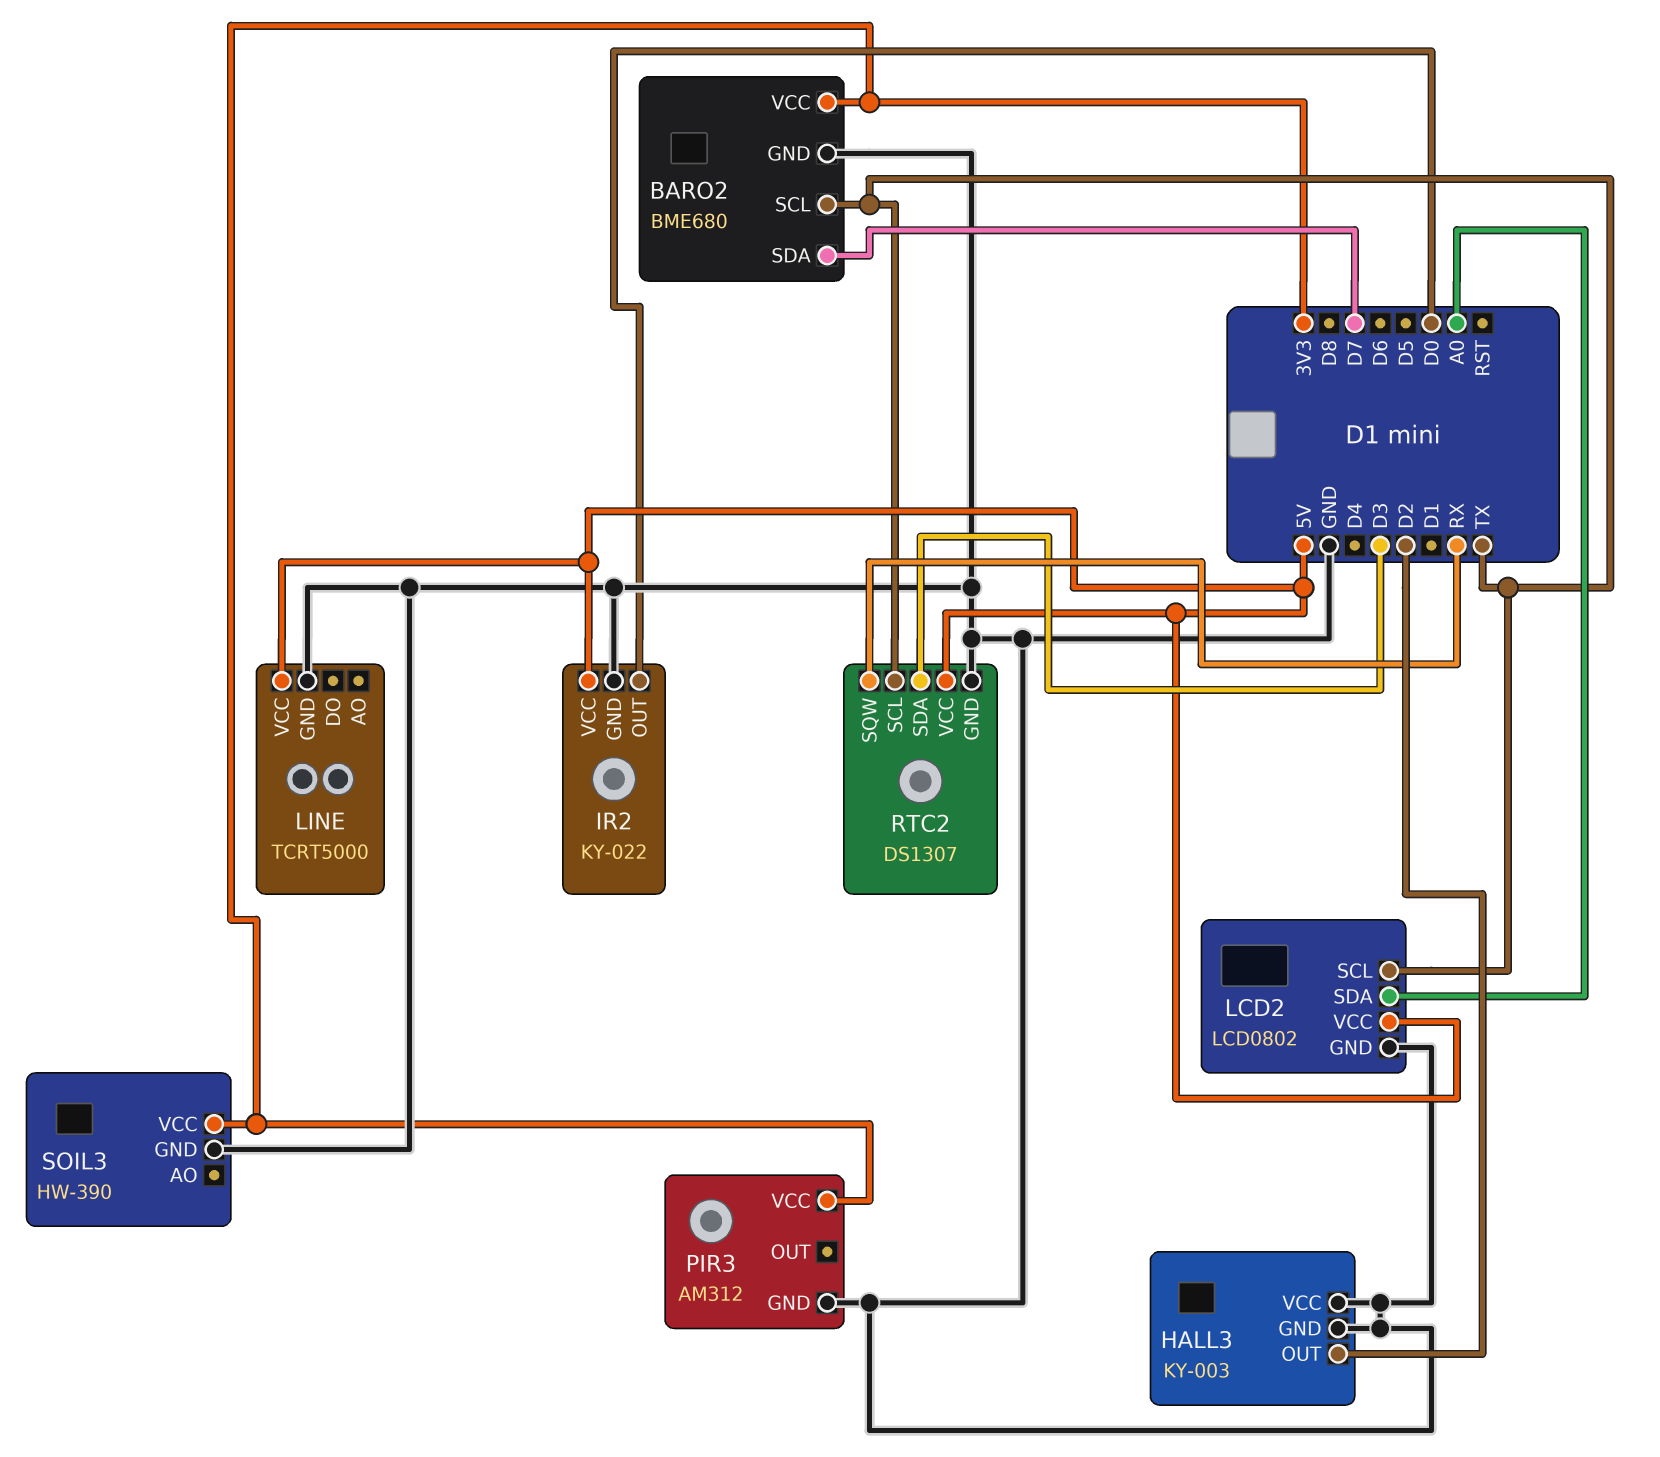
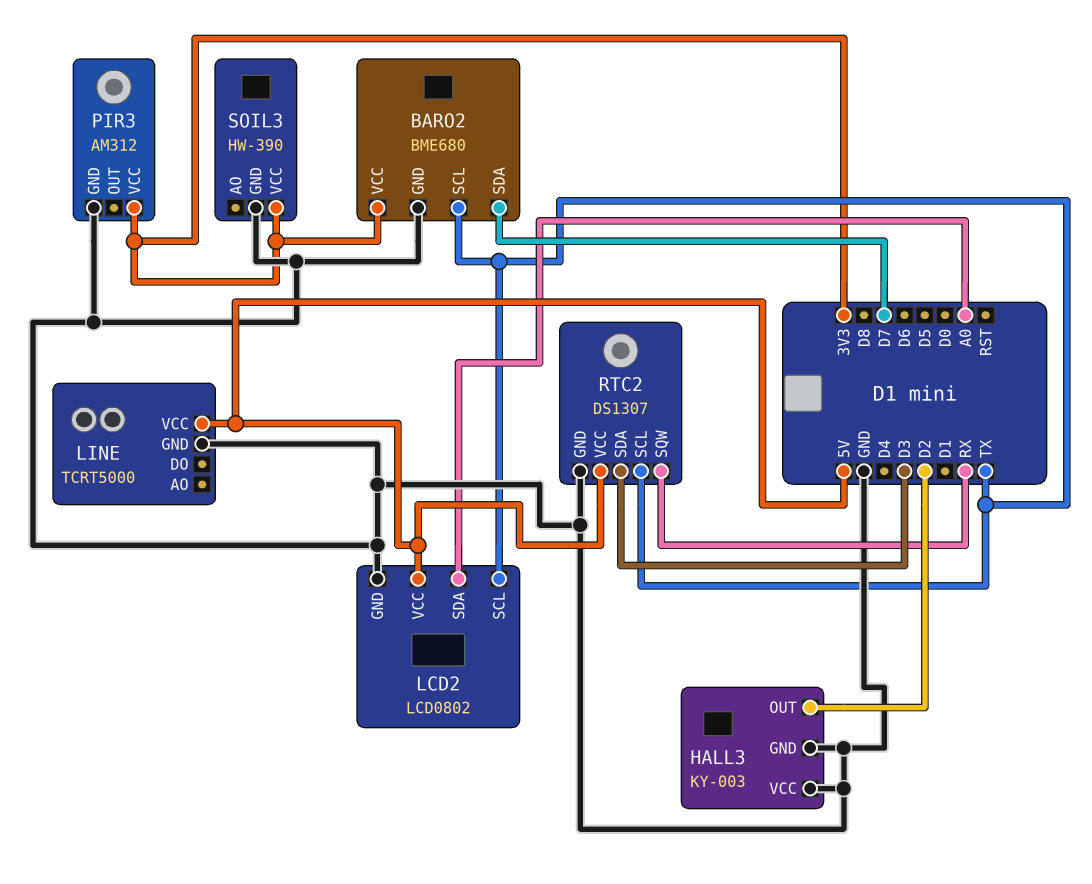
IR2: KY-022 -> none
IR2 pin GND: GND -> none
IR2 pin OUT: D0 -> none
IR2 pin VCC: 5V -> none

